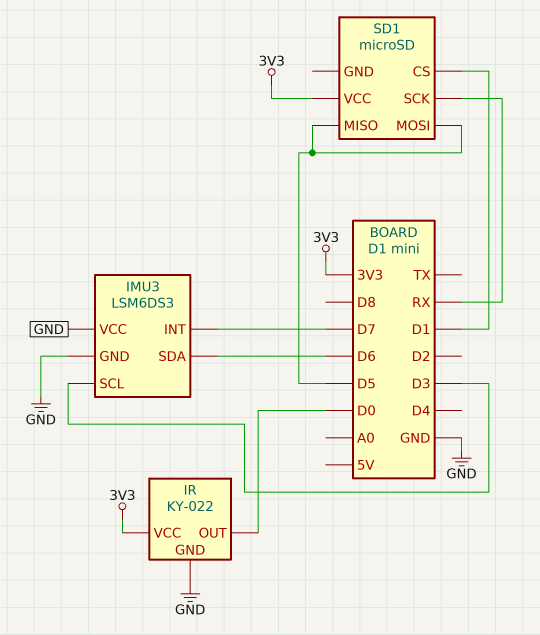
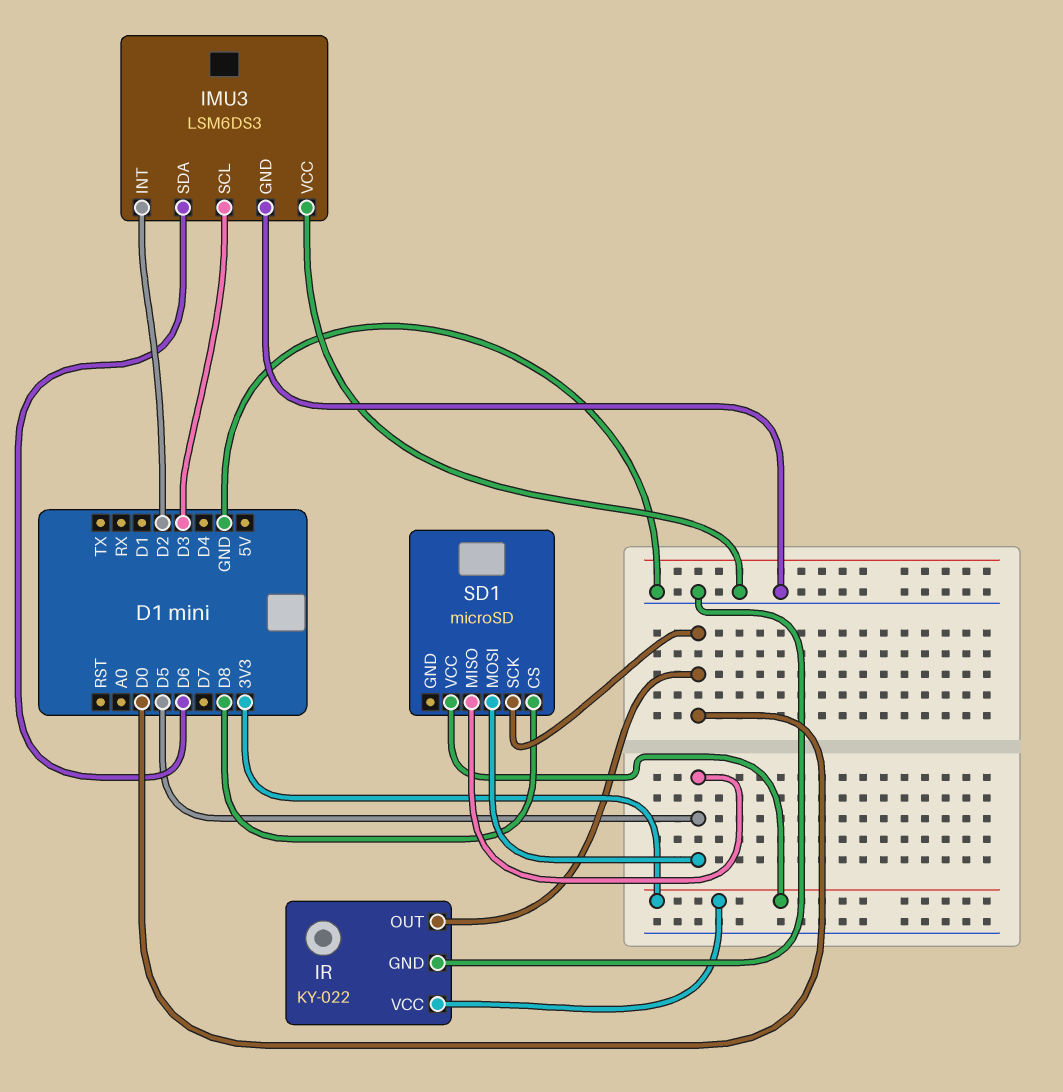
IMU3 pin INT: D7 -> D2
SD1 pin CS: D1 -> D8
SD1 pin SCK: RX -> D0

